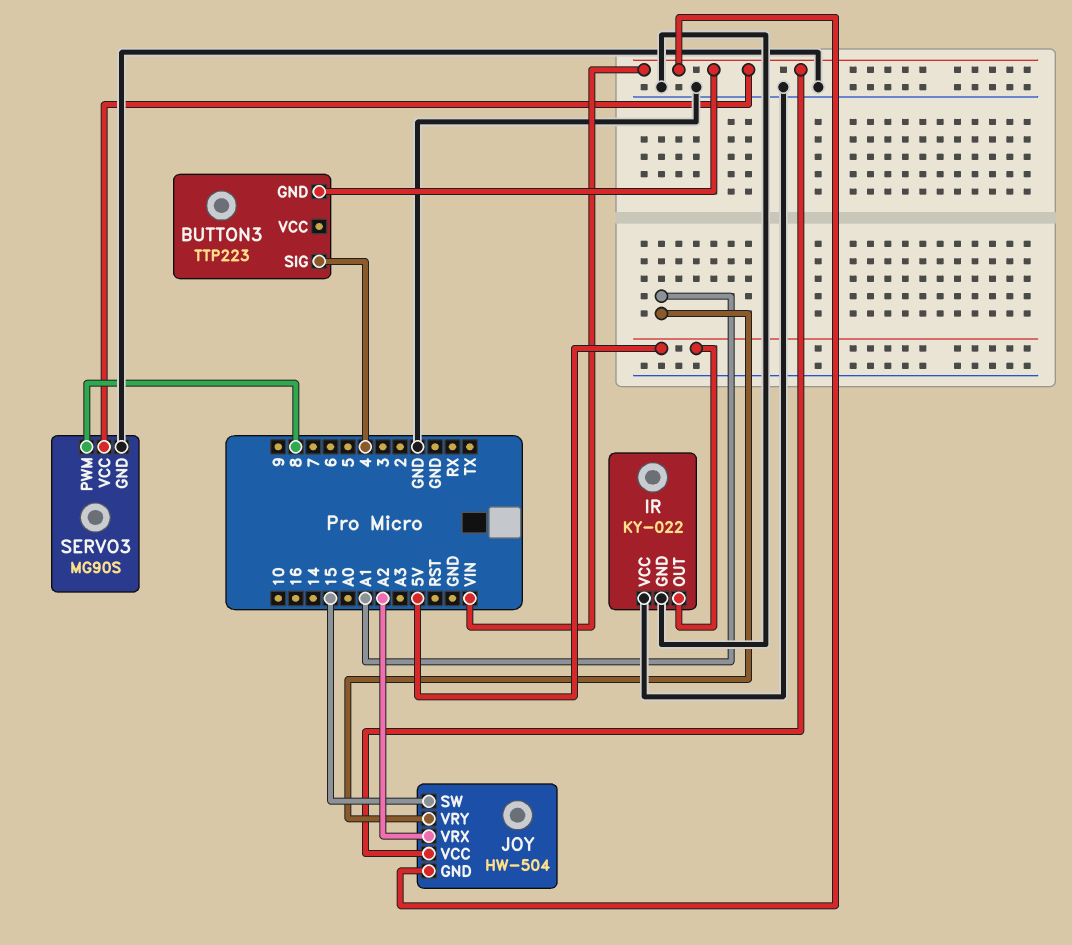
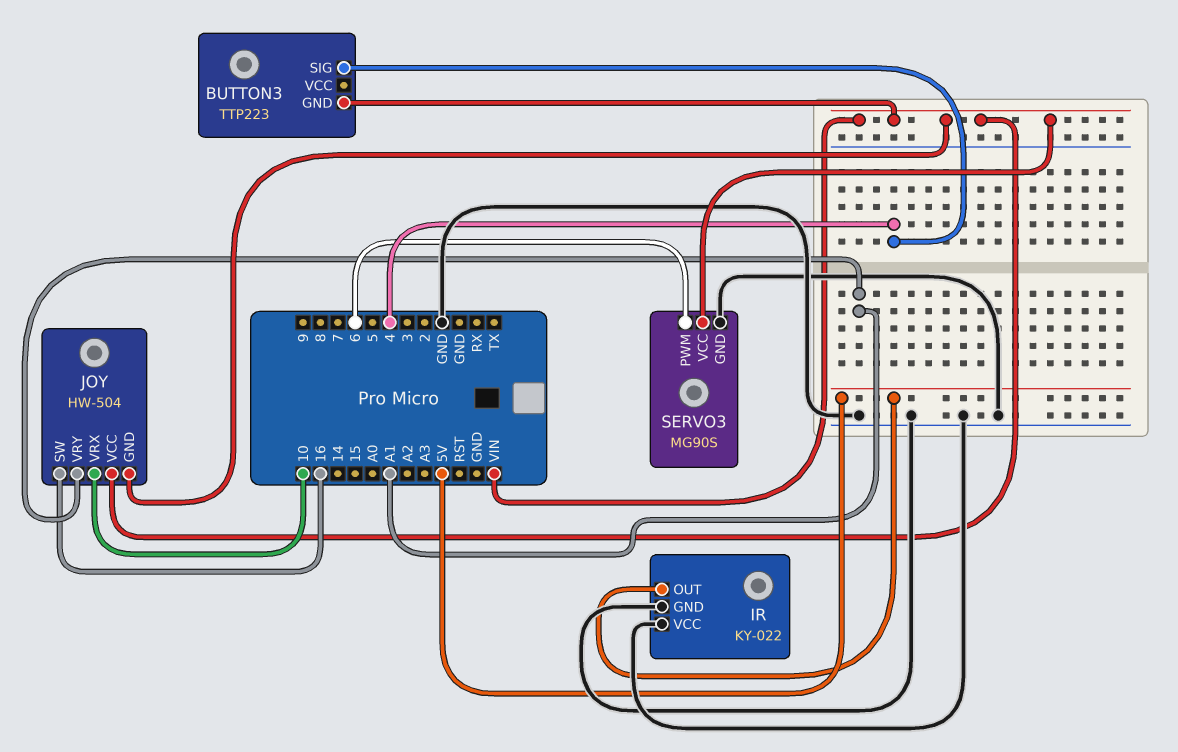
JOY pin SW: 15 -> 16
JOY pin VRX: A2 -> 10
SERVO3 pin PWM: 8 -> 6

